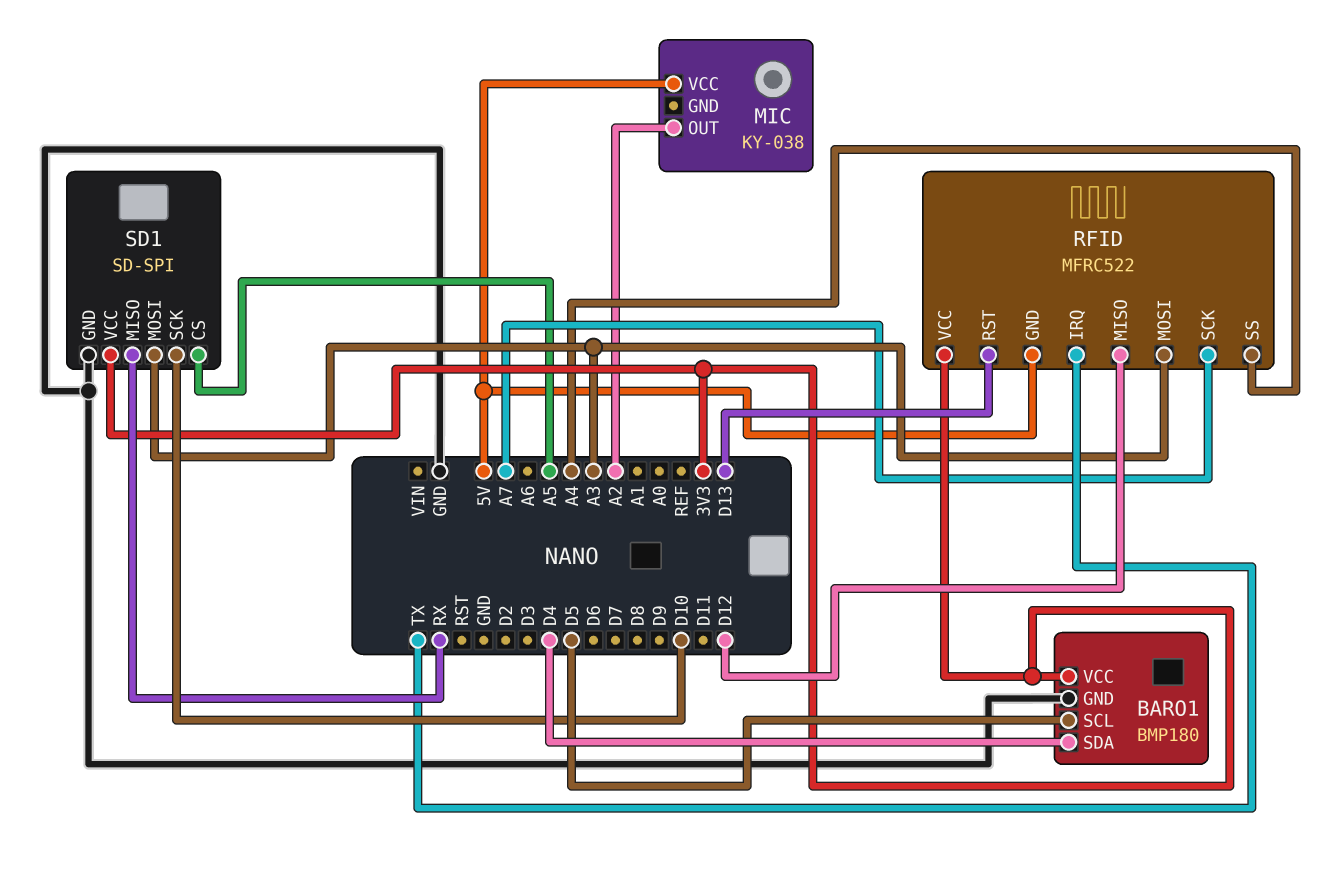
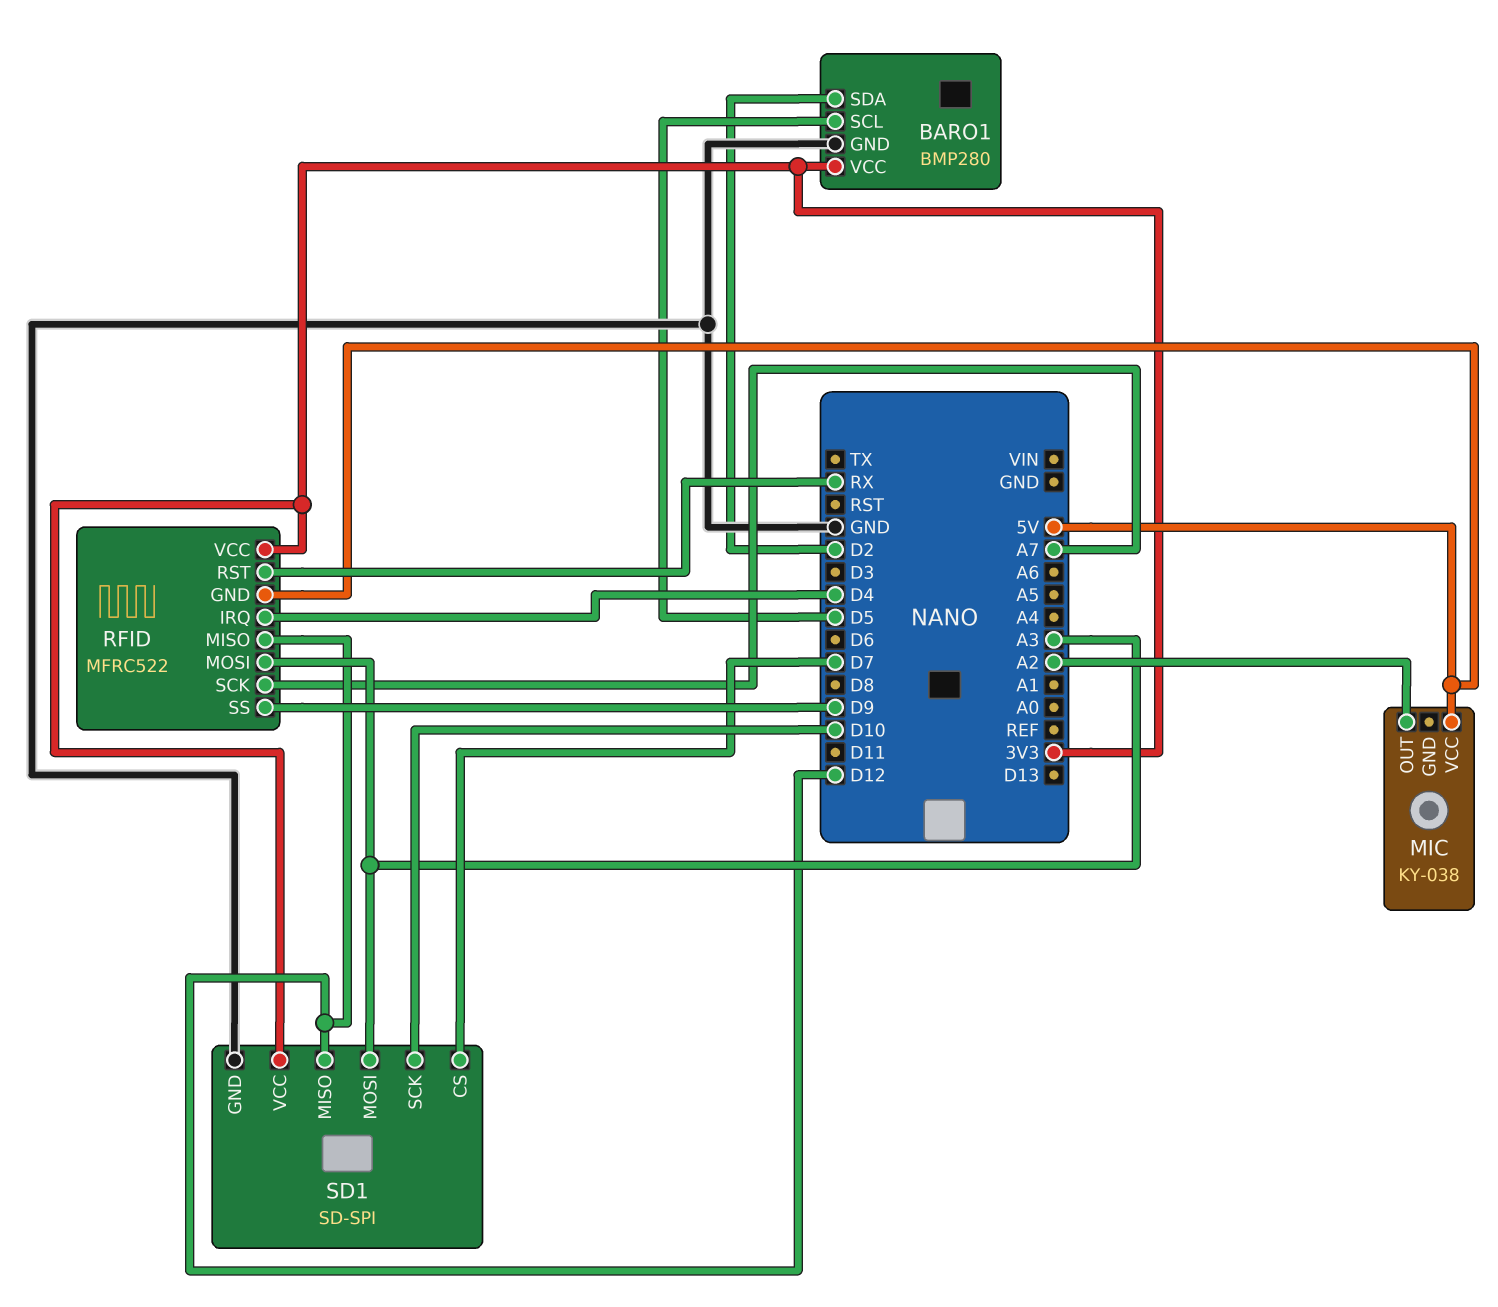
BARO1: BMP180 -> BMP280
BARO1 pin SDA: D4 -> D2
RFID pin IRQ: TX -> D4
RFID pin RST: D13 -> RX
RFID pin SS: A4 -> D9
SD1 pin CS: A5 -> D7
SD1 pin MISO: RX -> D12

